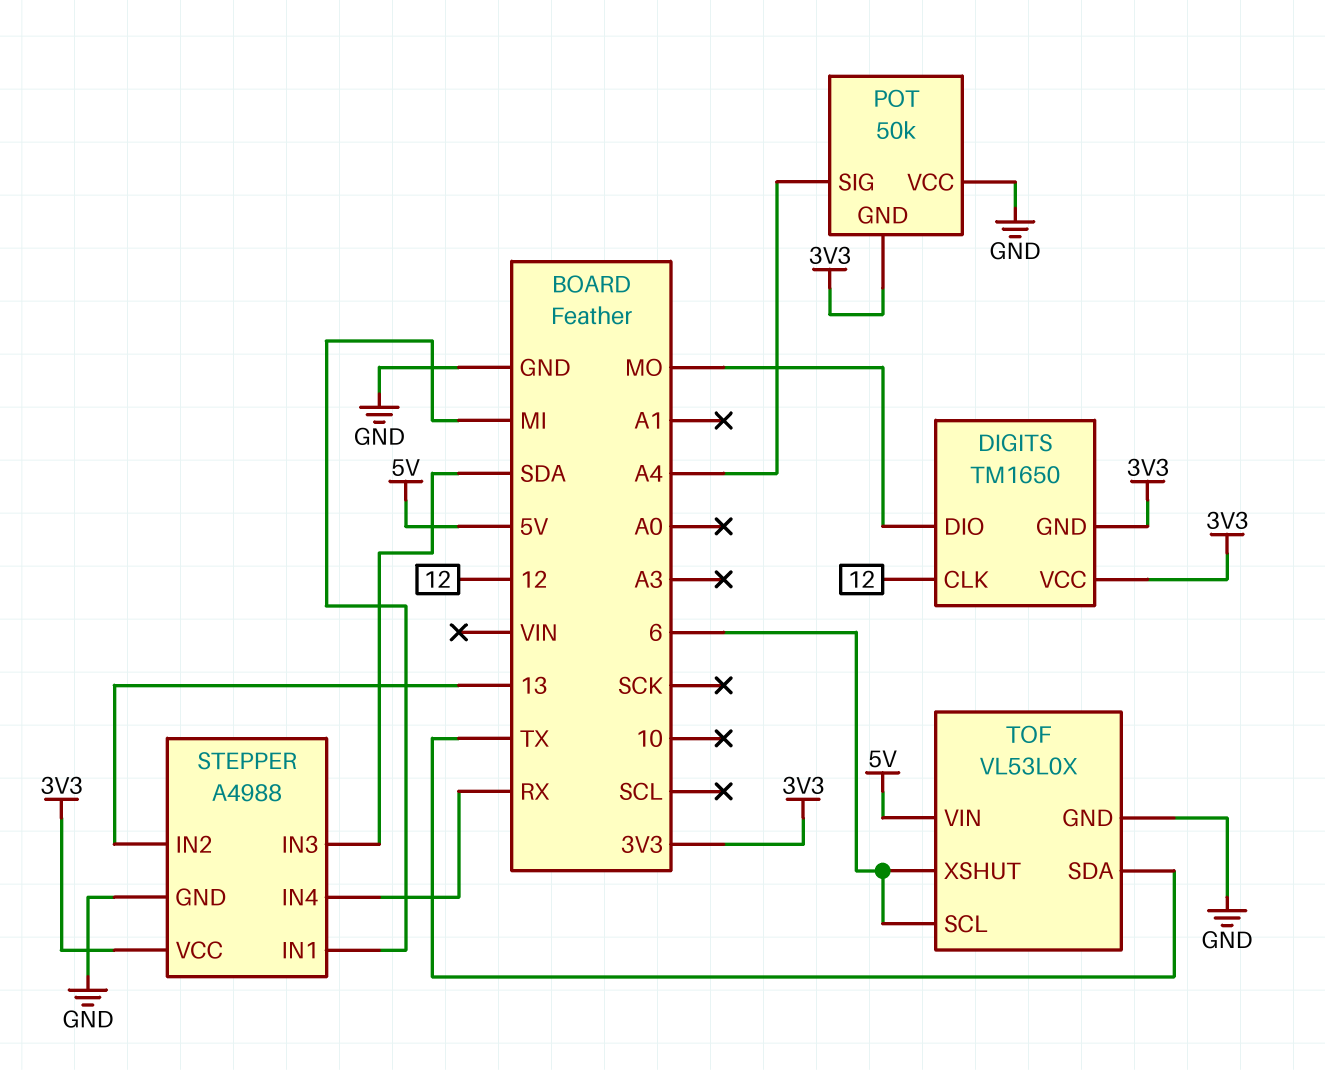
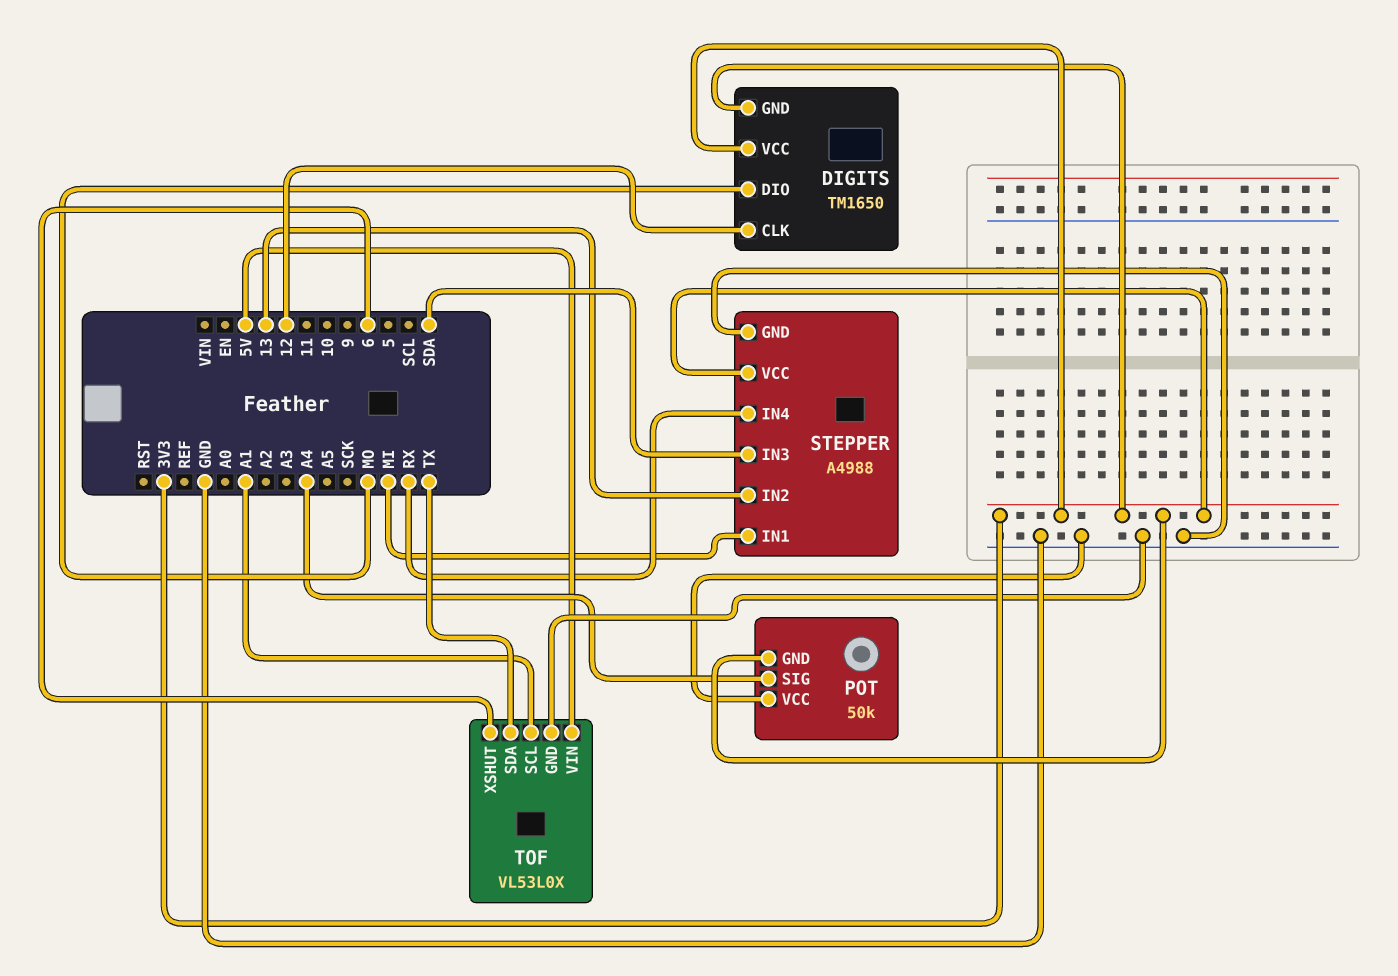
TOF pin SCL: 6 -> A1

